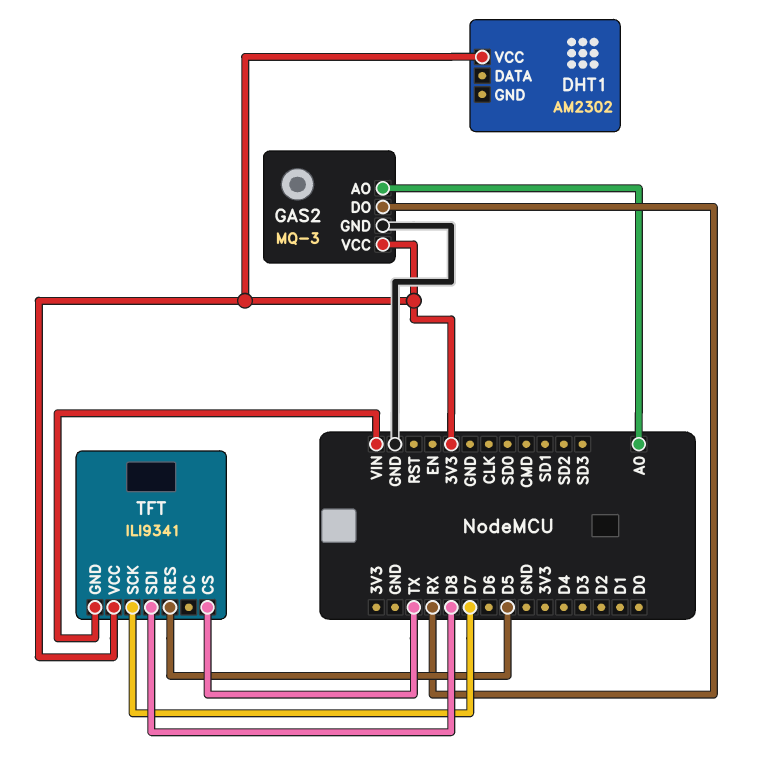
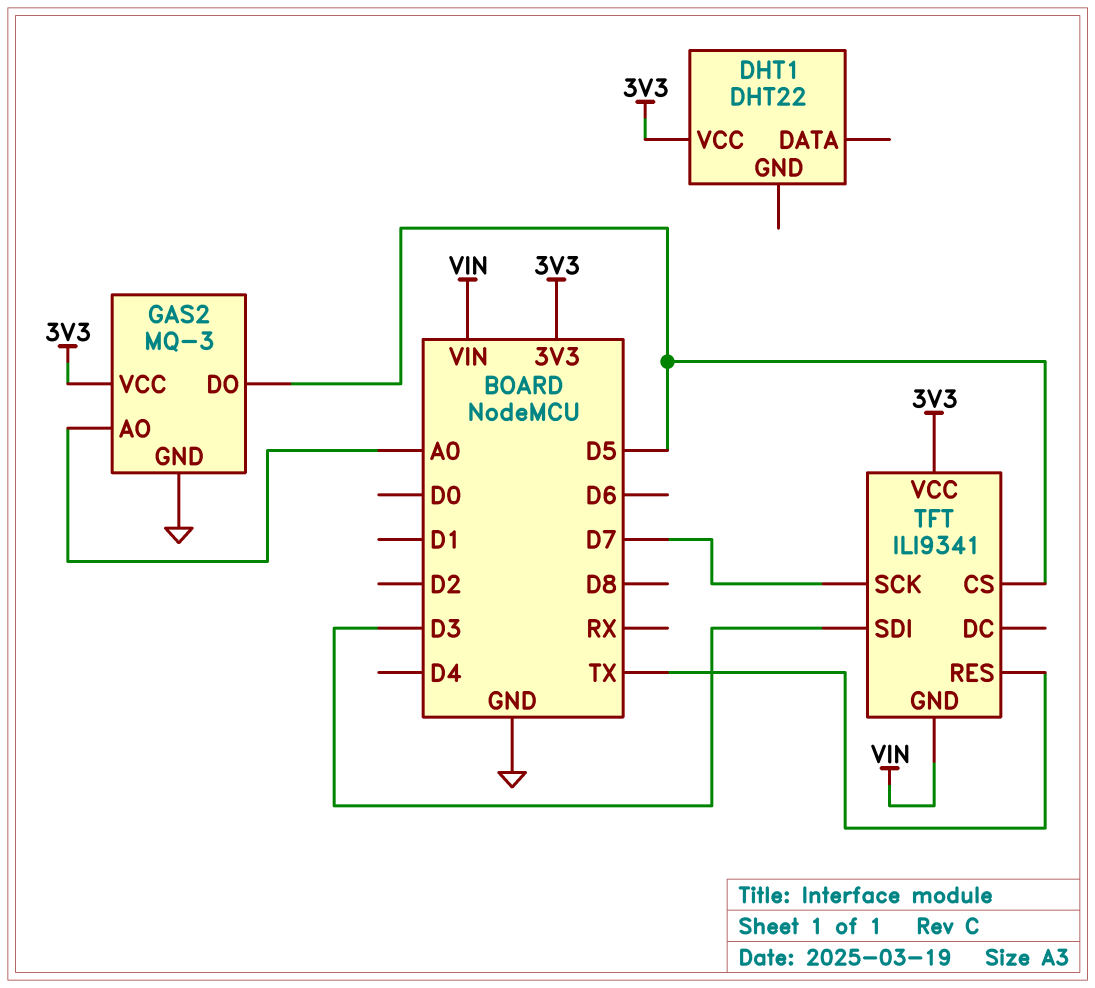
DHT1: AM2302 -> DHT22
GAS2 pin DO: RX -> D5
TFT pin CS: TX -> D5
TFT pin RES: D5 -> TX
TFT pin SDI: D8 -> D3

